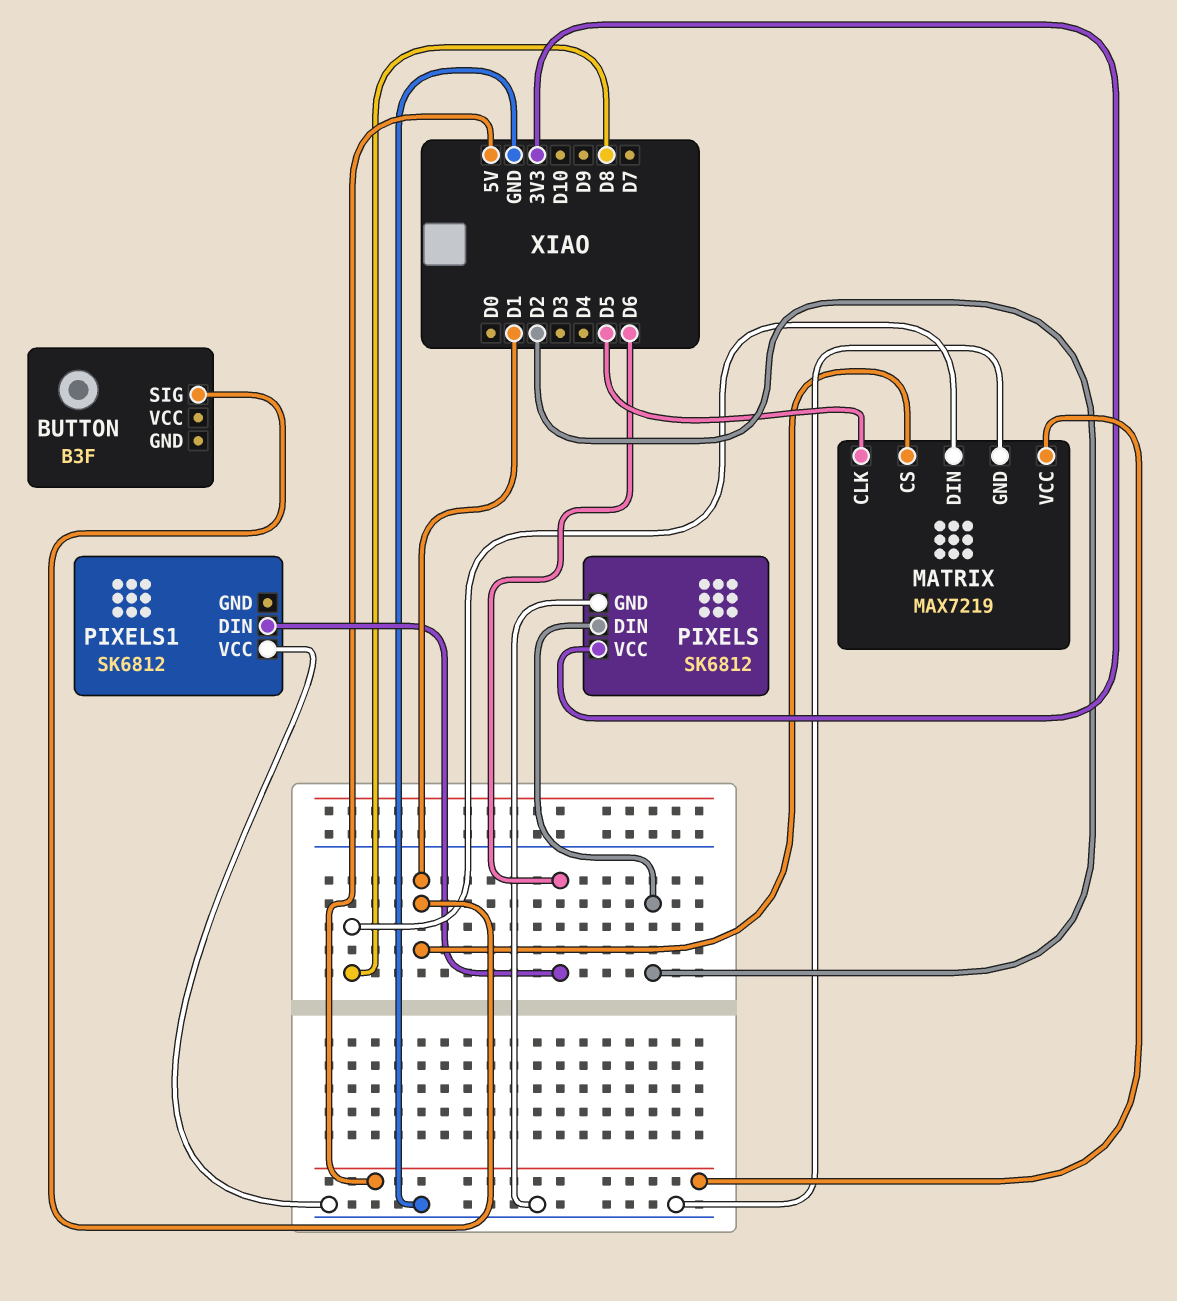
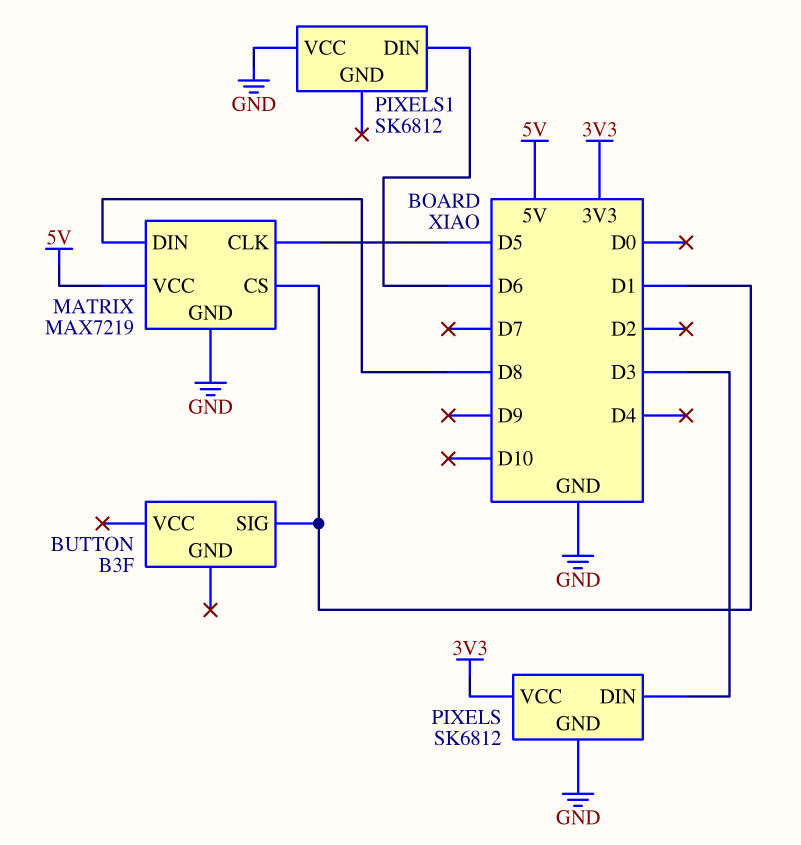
PIXELS pin DIN: D2 -> D3

